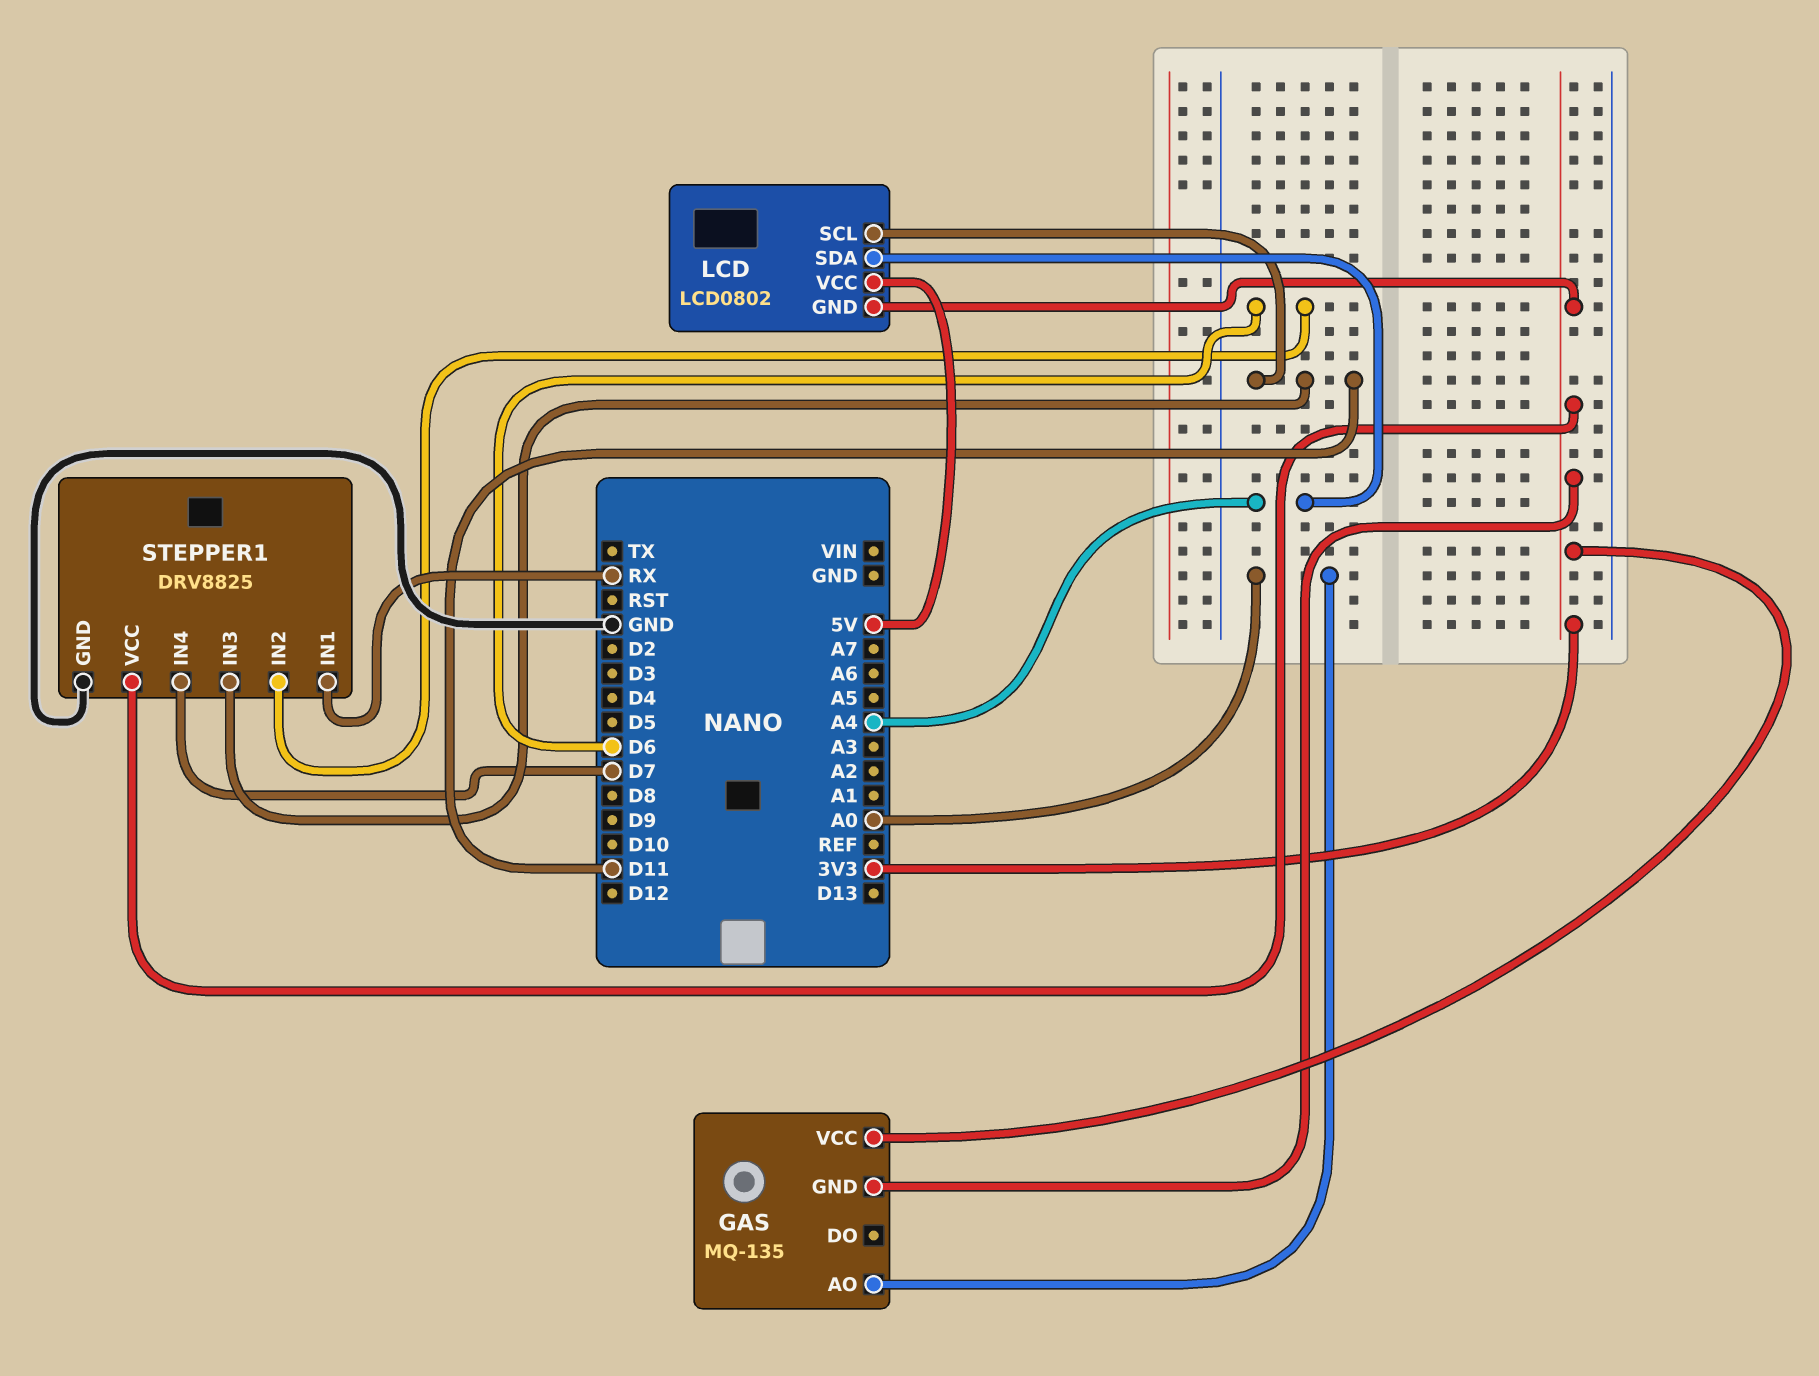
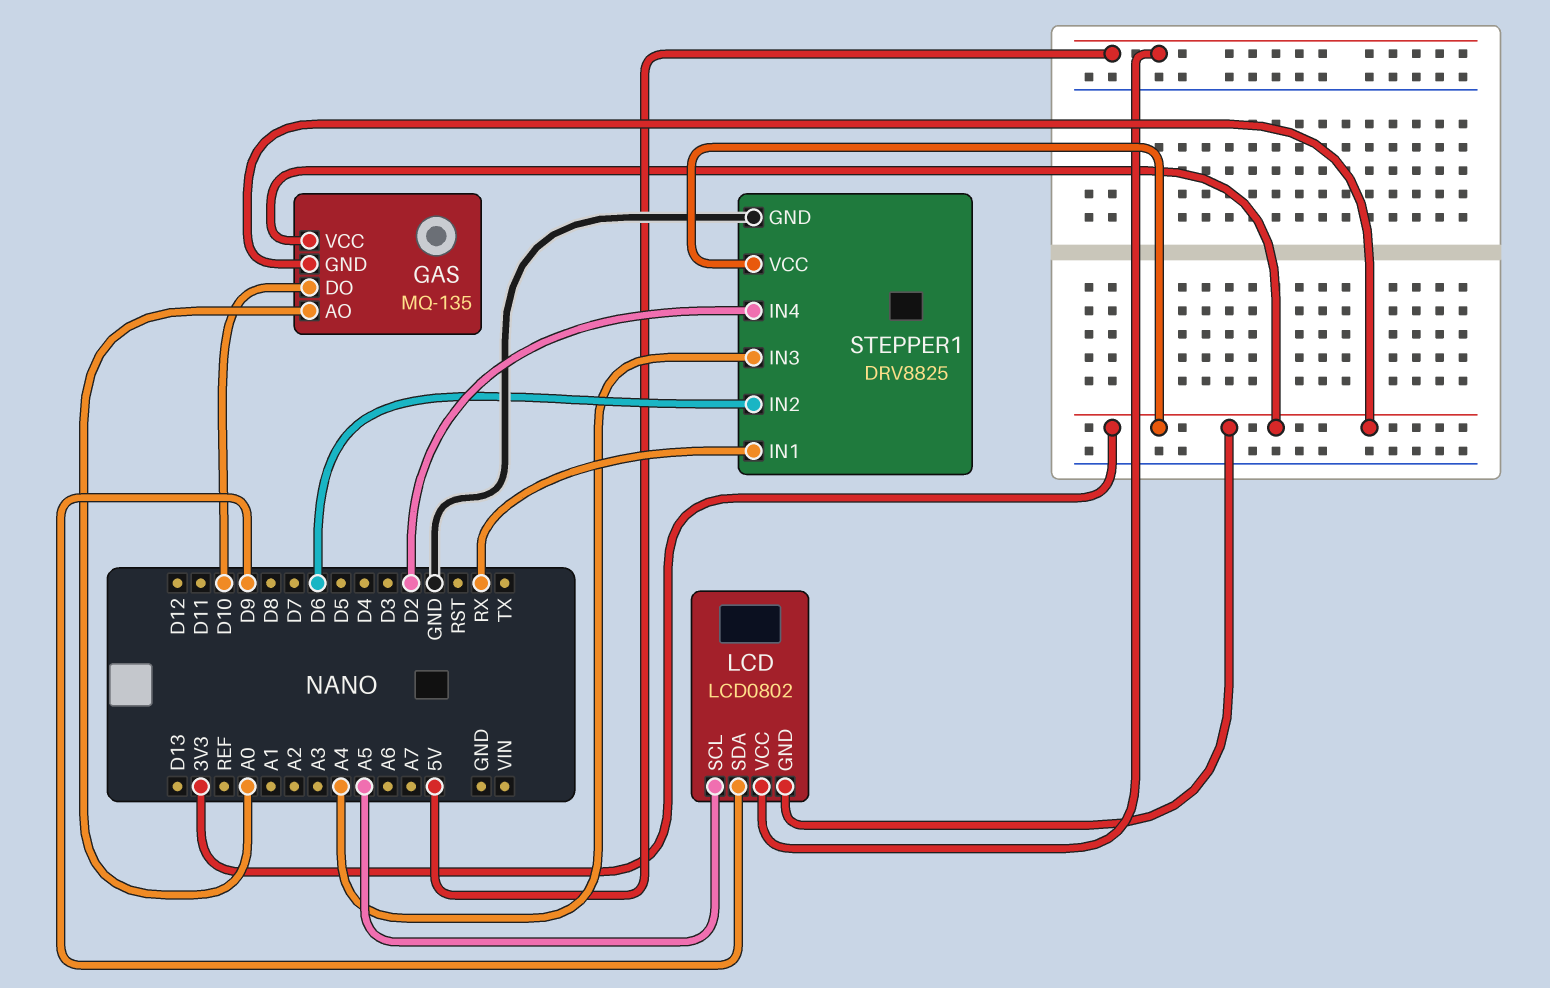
GAS pin DO: none -> D10
LCD pin SCL: D11 -> A5
LCD pin SDA: A4 -> D9
STEPPER1 pin IN3: D11 -> A4
STEPPER1 pin IN4: D7 -> D2

